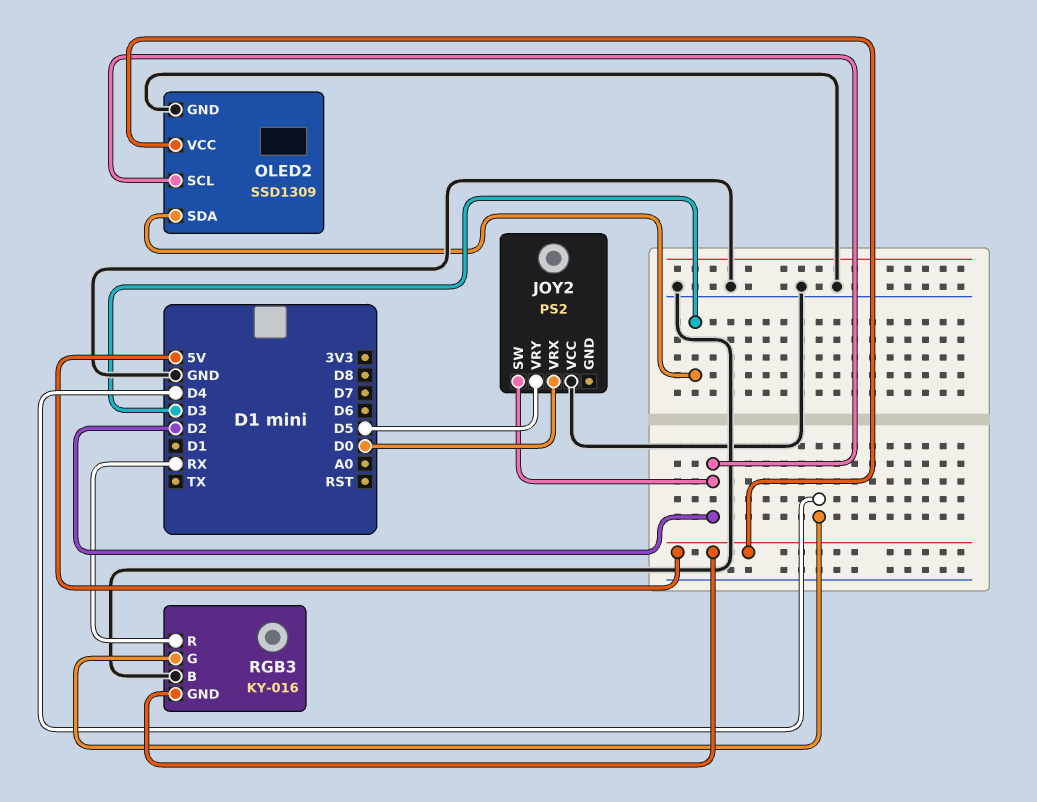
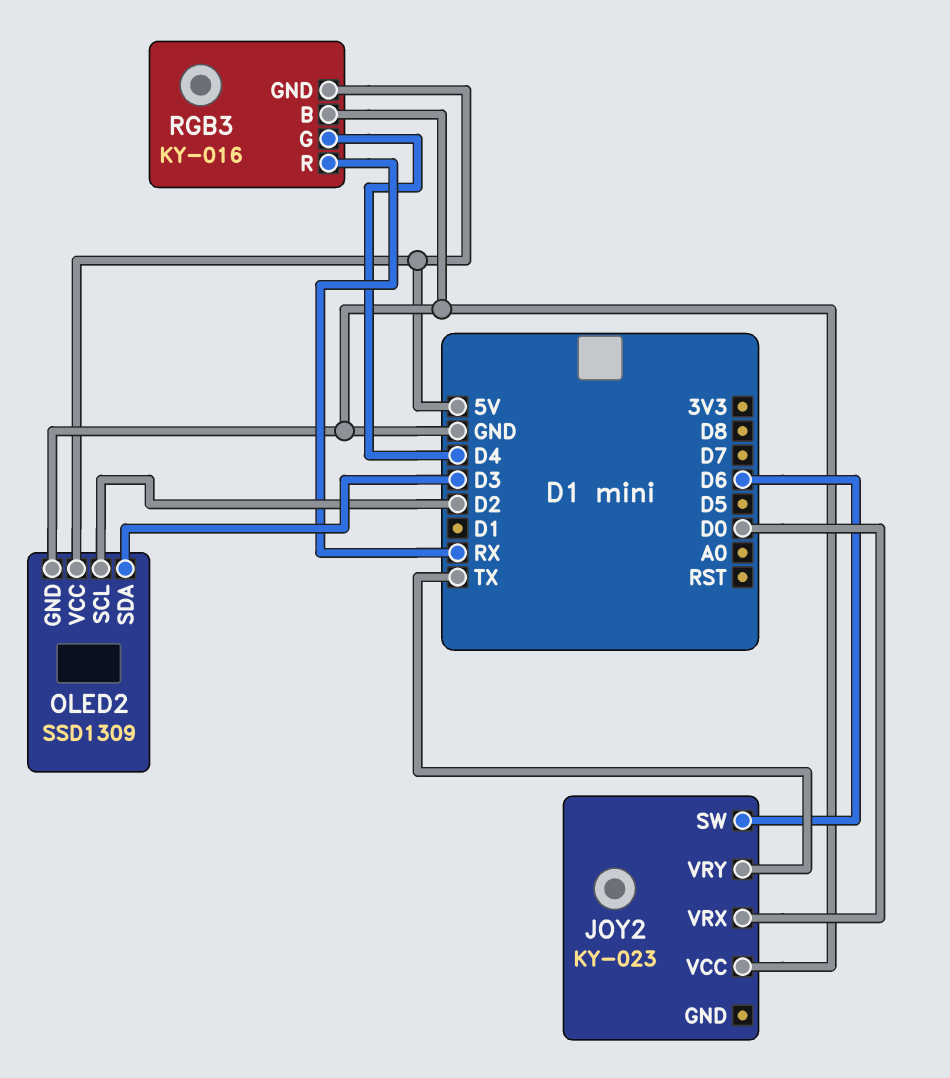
JOY2: PS2 -> KY-023
JOY2 pin SW: D2 -> D6
JOY2 pin VRY: D5 -> TX

